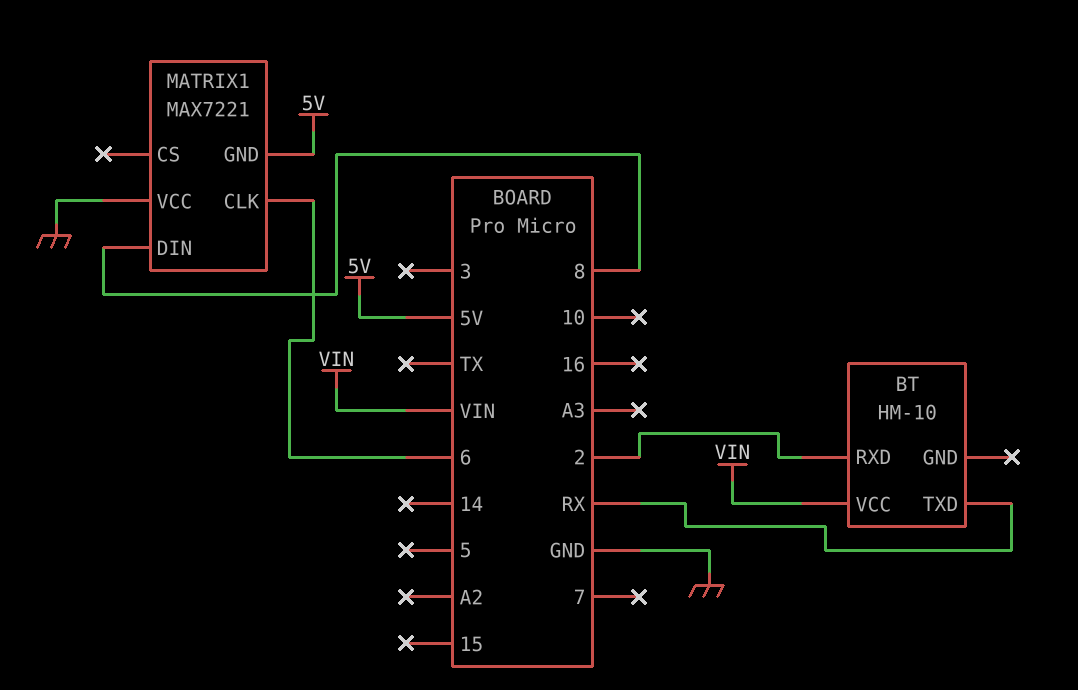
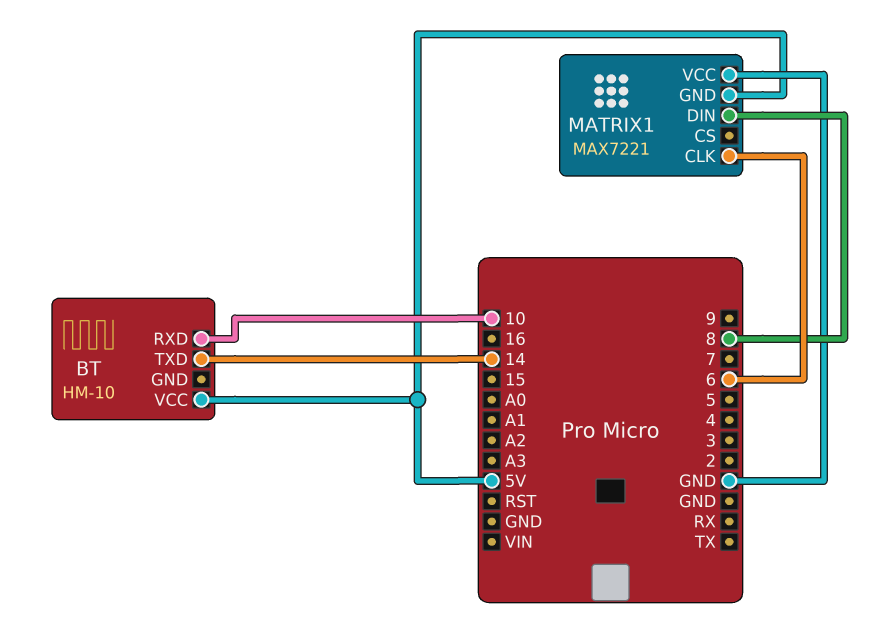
BT pin RXD: 2 -> 10
BT pin TXD: RX -> 14
BT pin VCC: VIN -> 5V

